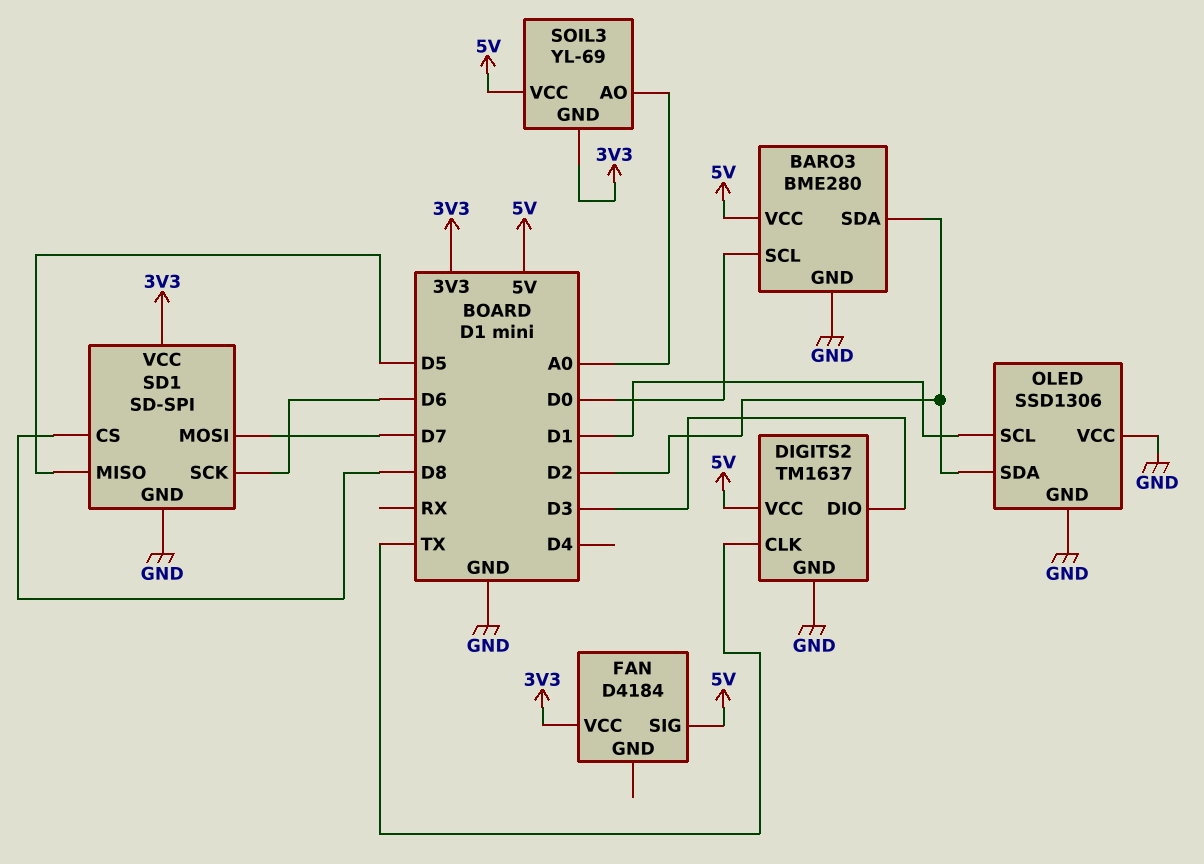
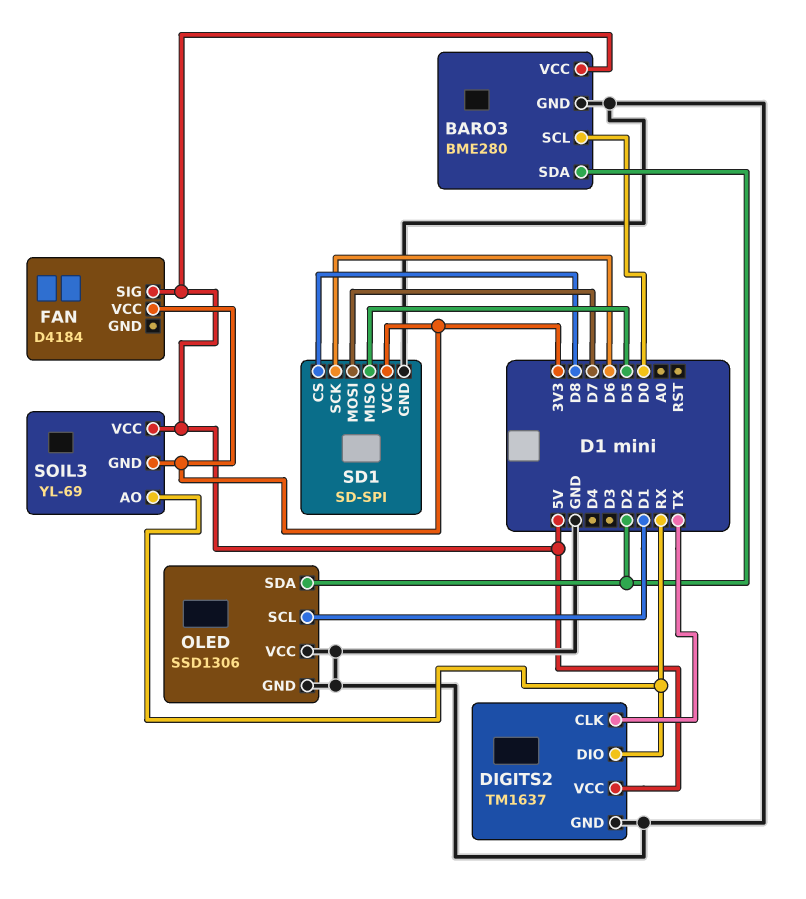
DIGITS2 pin DIO: D3 -> RX
SOIL3 pin AO: A0 -> RX

